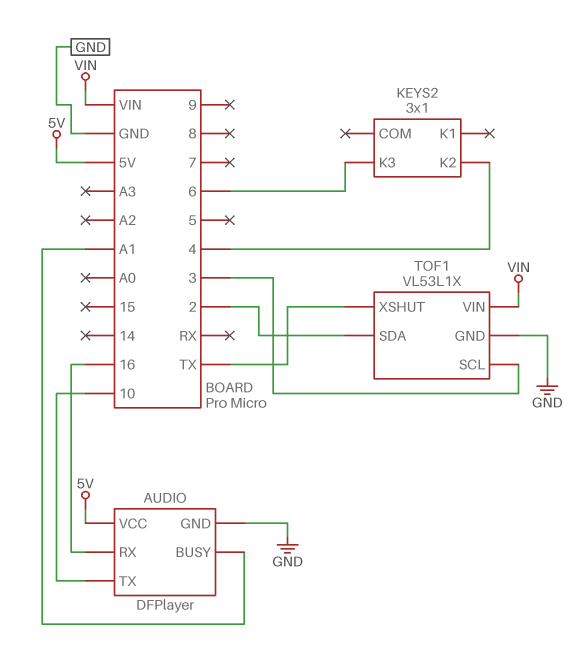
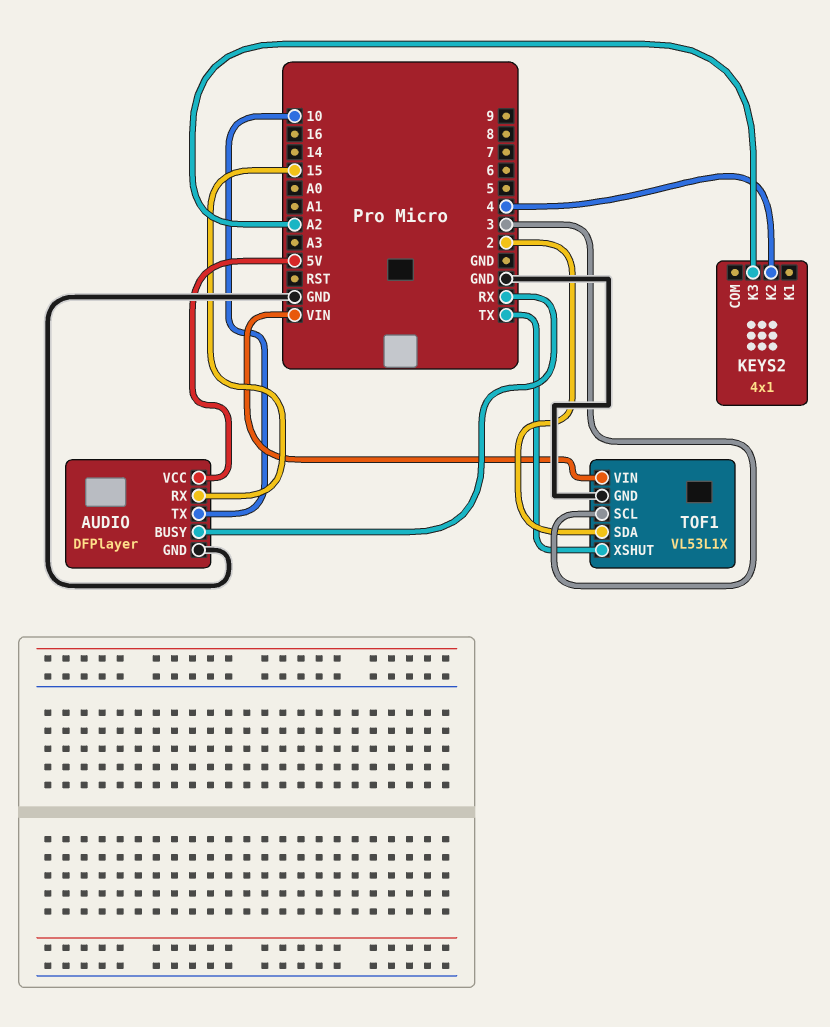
AUDIO pin BUSY: A1 -> RX
AUDIO pin RX: 16 -> 15
KEYS2: 3x1 -> 4x1
KEYS2 pin K3: 6 -> A2

